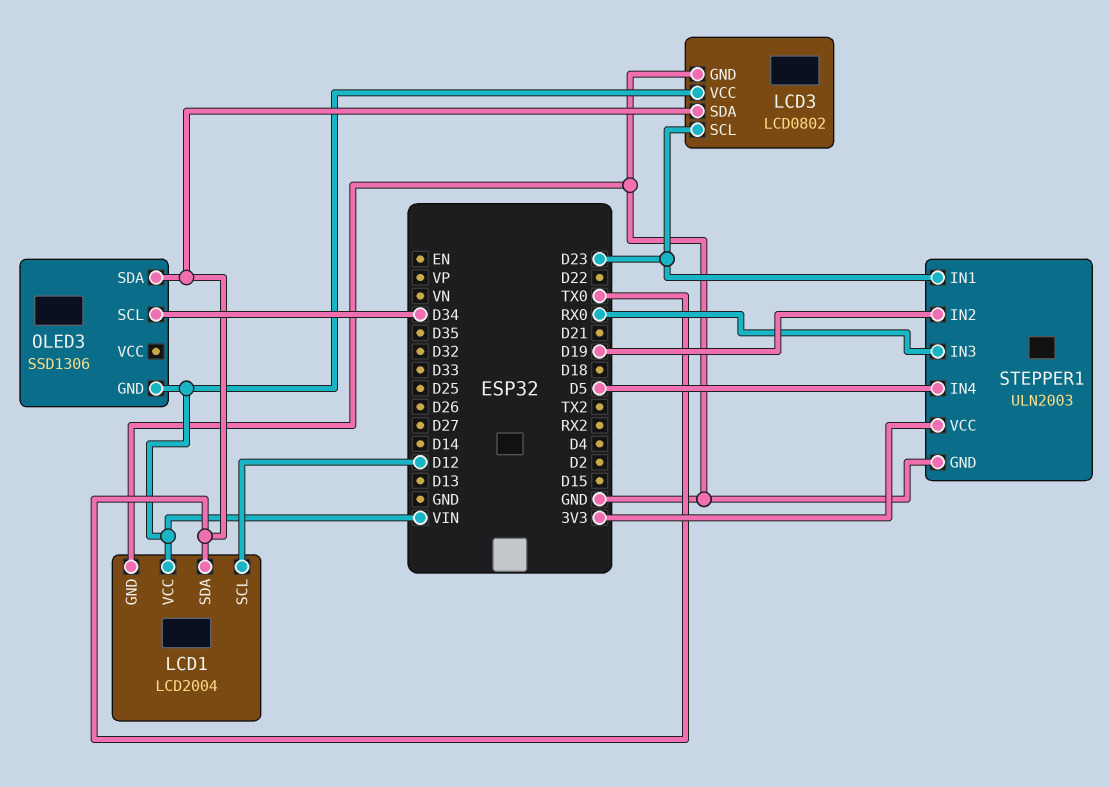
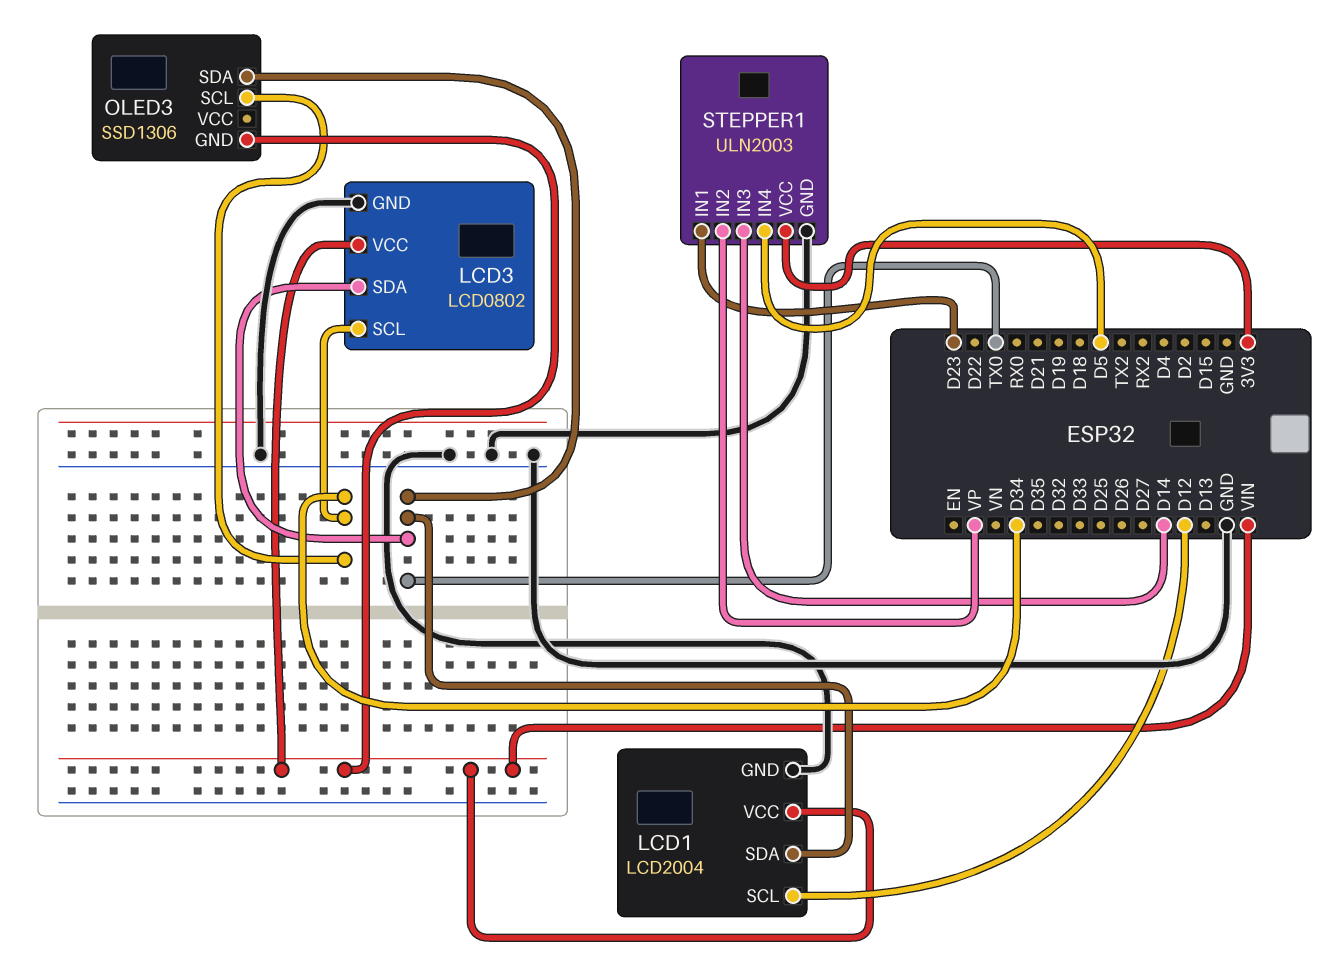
LCD3 pin SCL: D23 -> D34
STEPPER1 pin IN2: D19 -> VP
STEPPER1 pin IN3: RX0 -> D14

